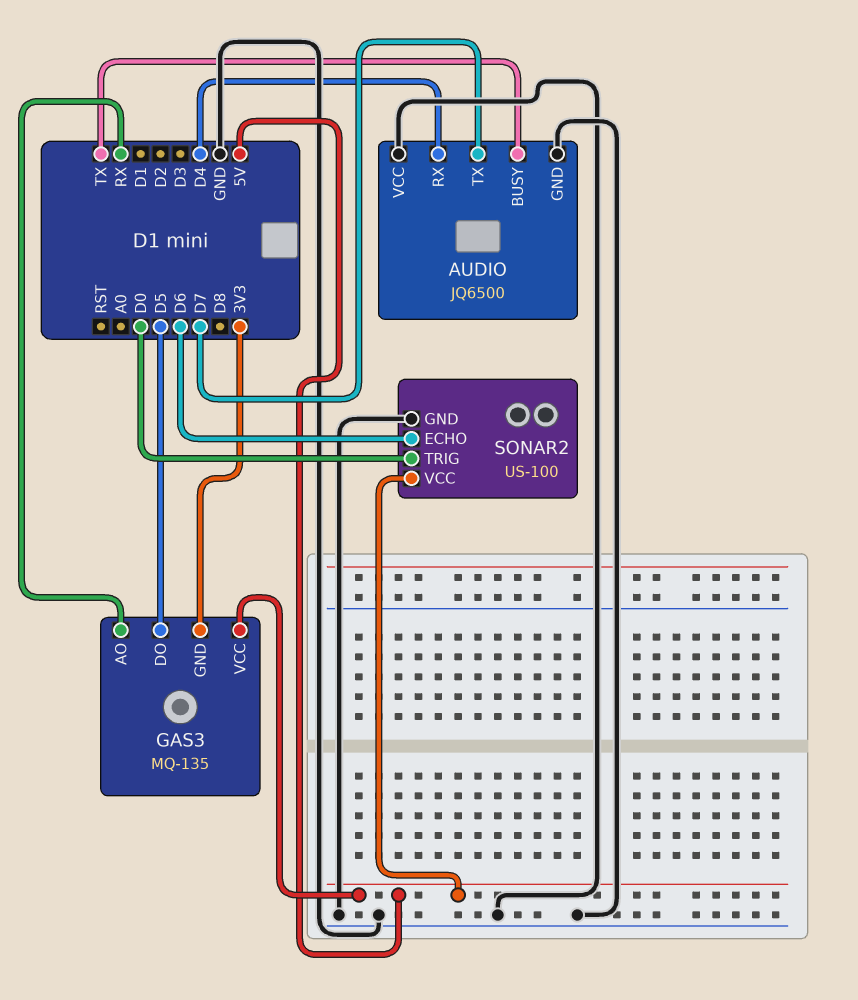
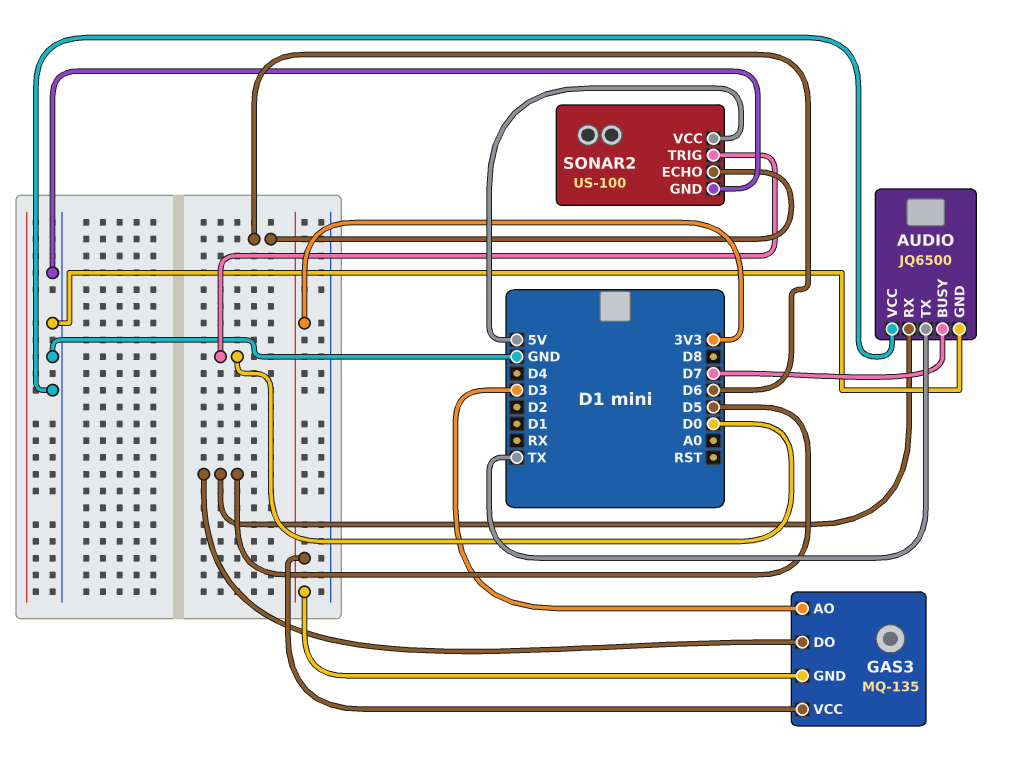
AUDIO pin BUSY: TX -> D7
AUDIO pin RX: D4 -> D5
AUDIO pin TX: D7 -> TX
GAS3 pin AO: RX -> D3
GAS3 pin VCC: 5V -> 3V3

